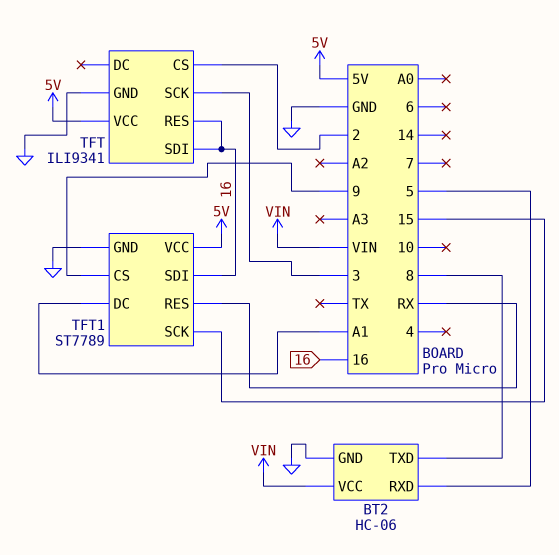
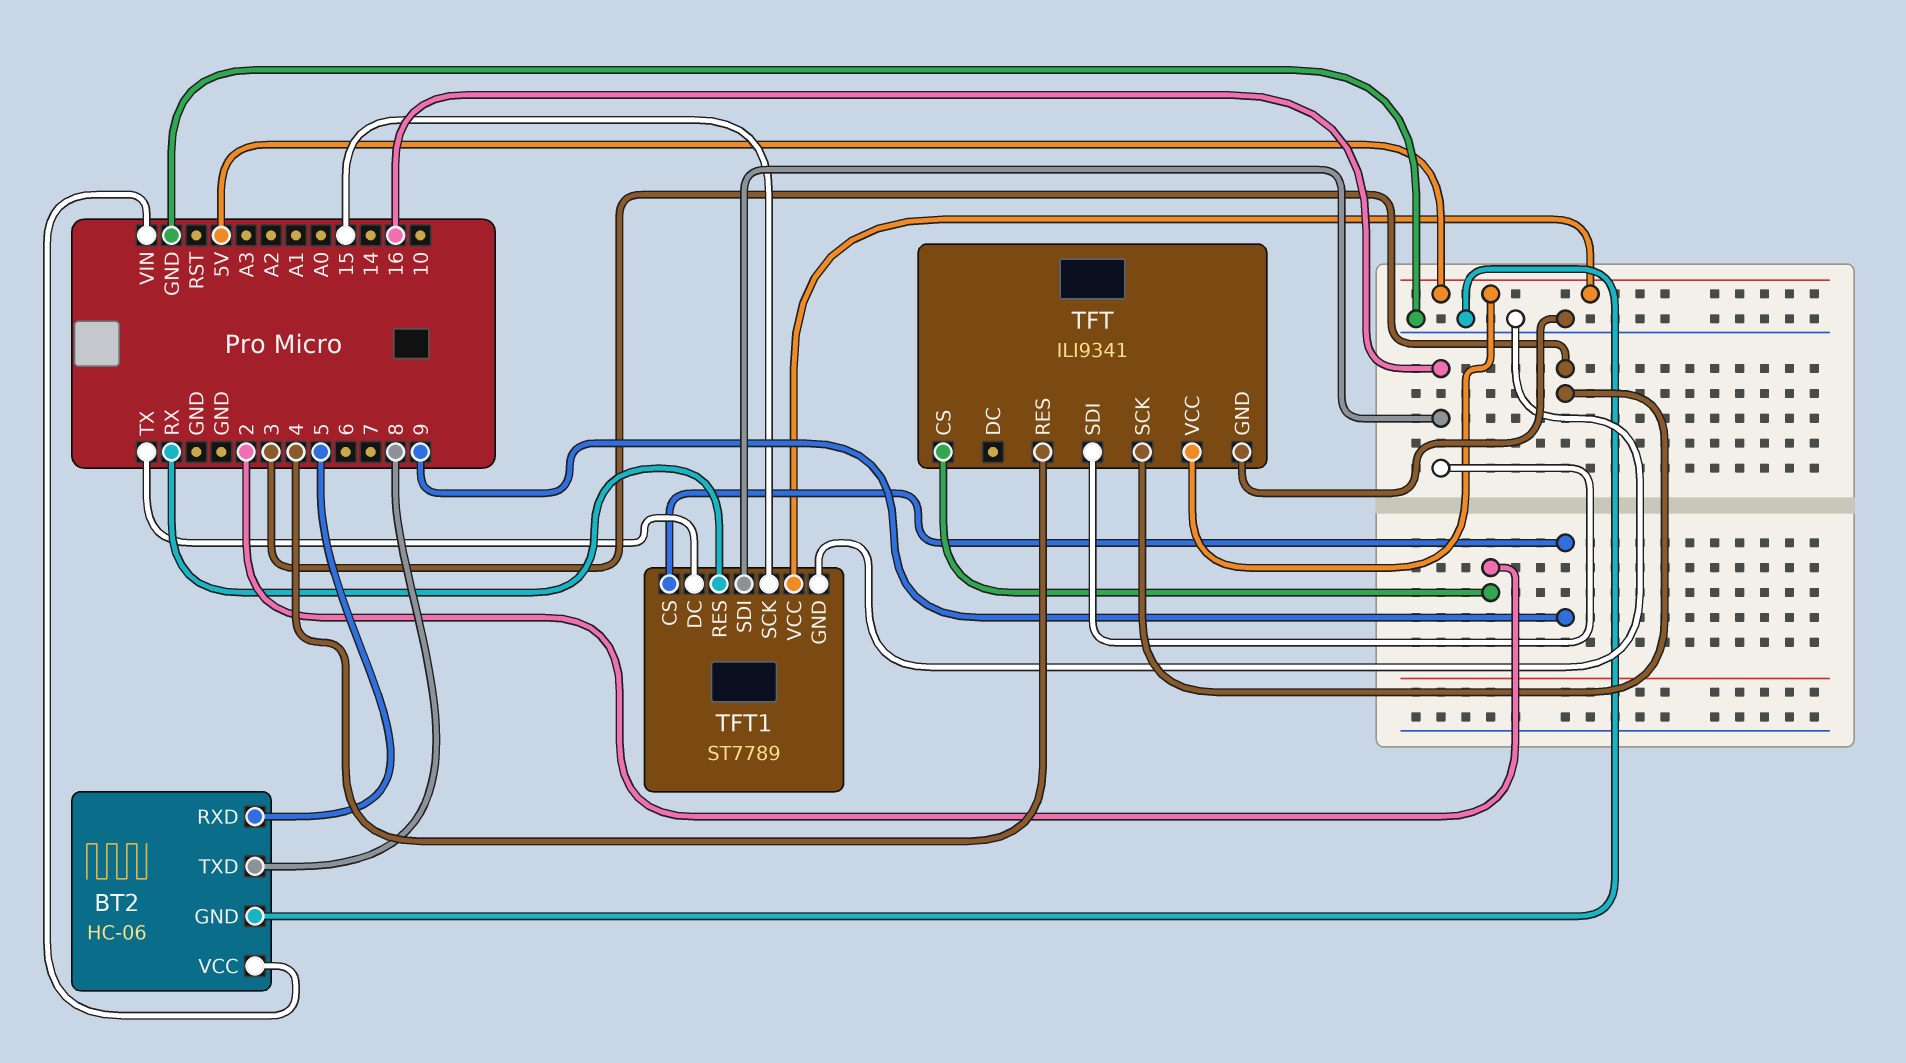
TFT pin RES: 16 -> 4
TFT1 pin DC: A1 -> TX

